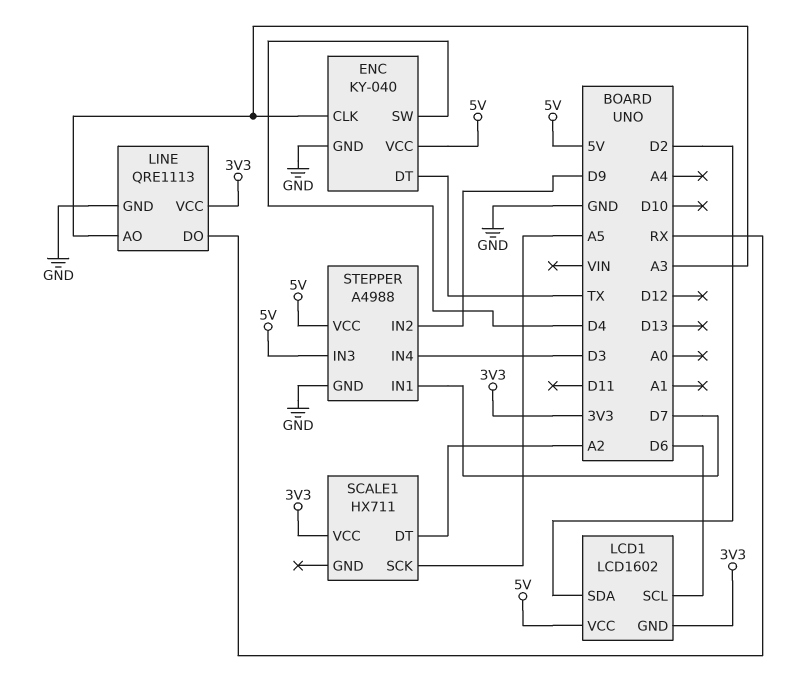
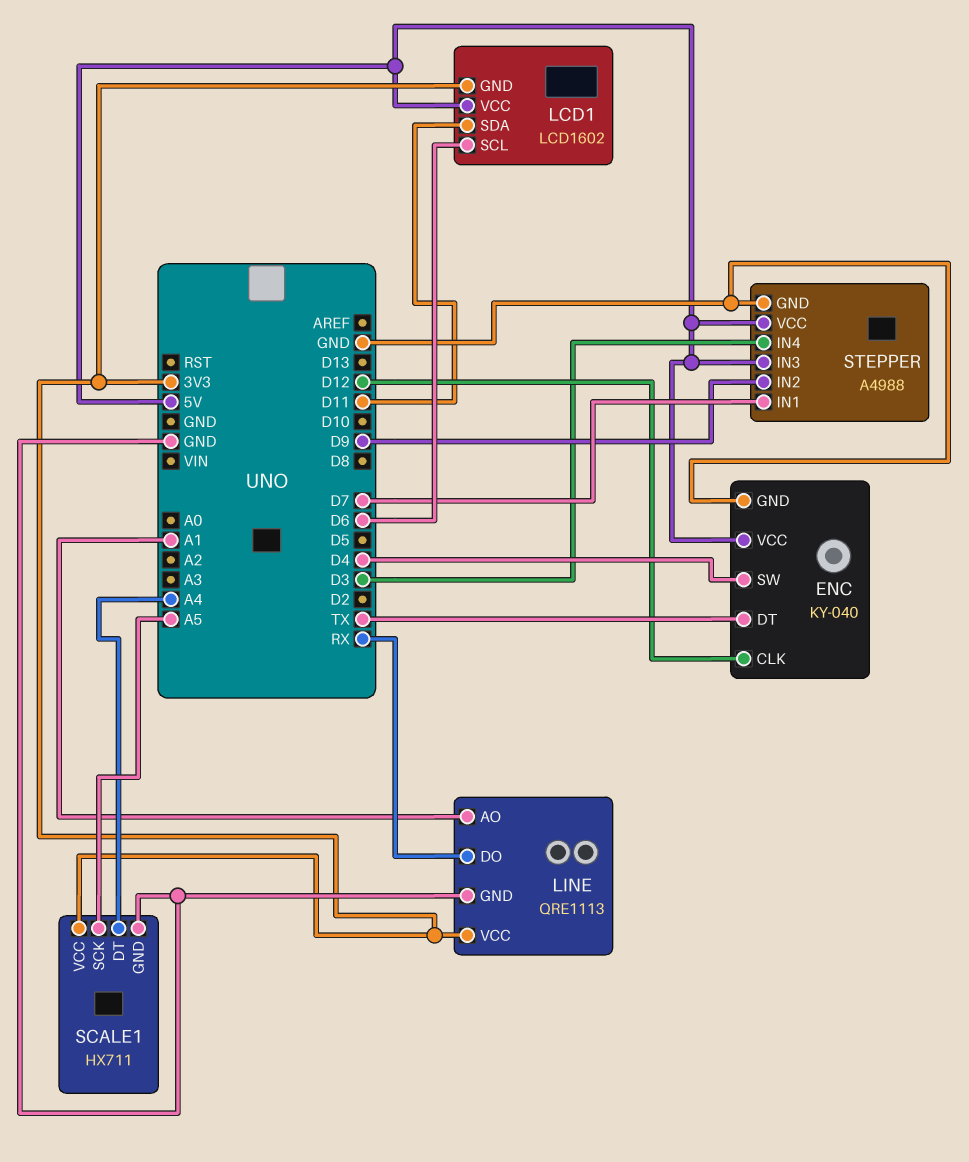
ENC pin CLK: A3 -> D12
LCD1 pin SDA: D2 -> D11
LINE pin AO: A3 -> A1
SCALE1 pin DT: A2 -> A4
SCALE1 pin GND: none -> GND

